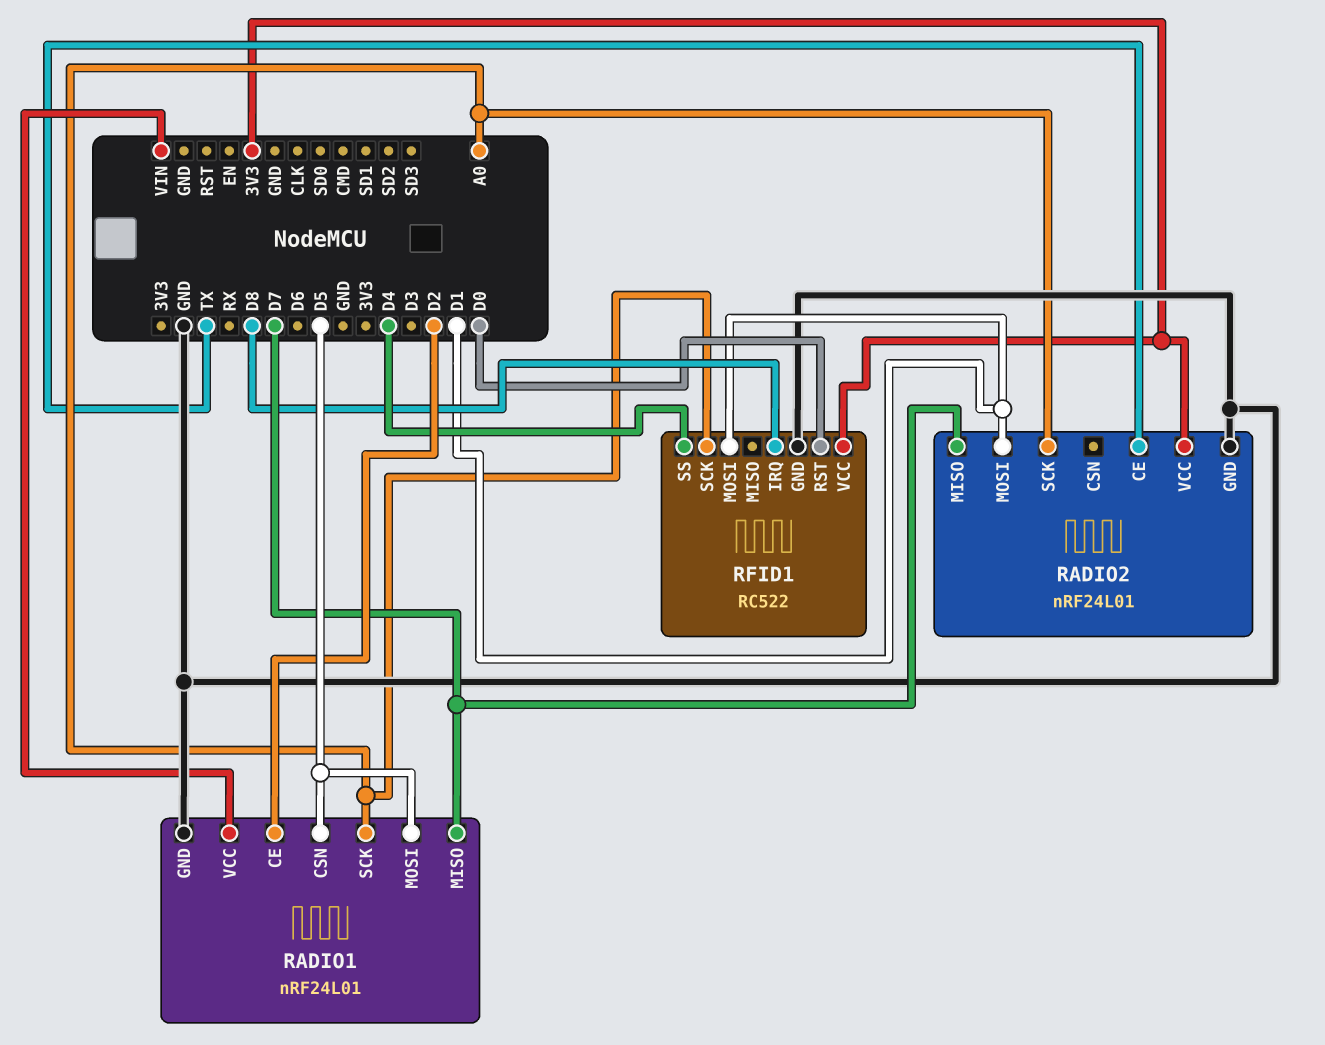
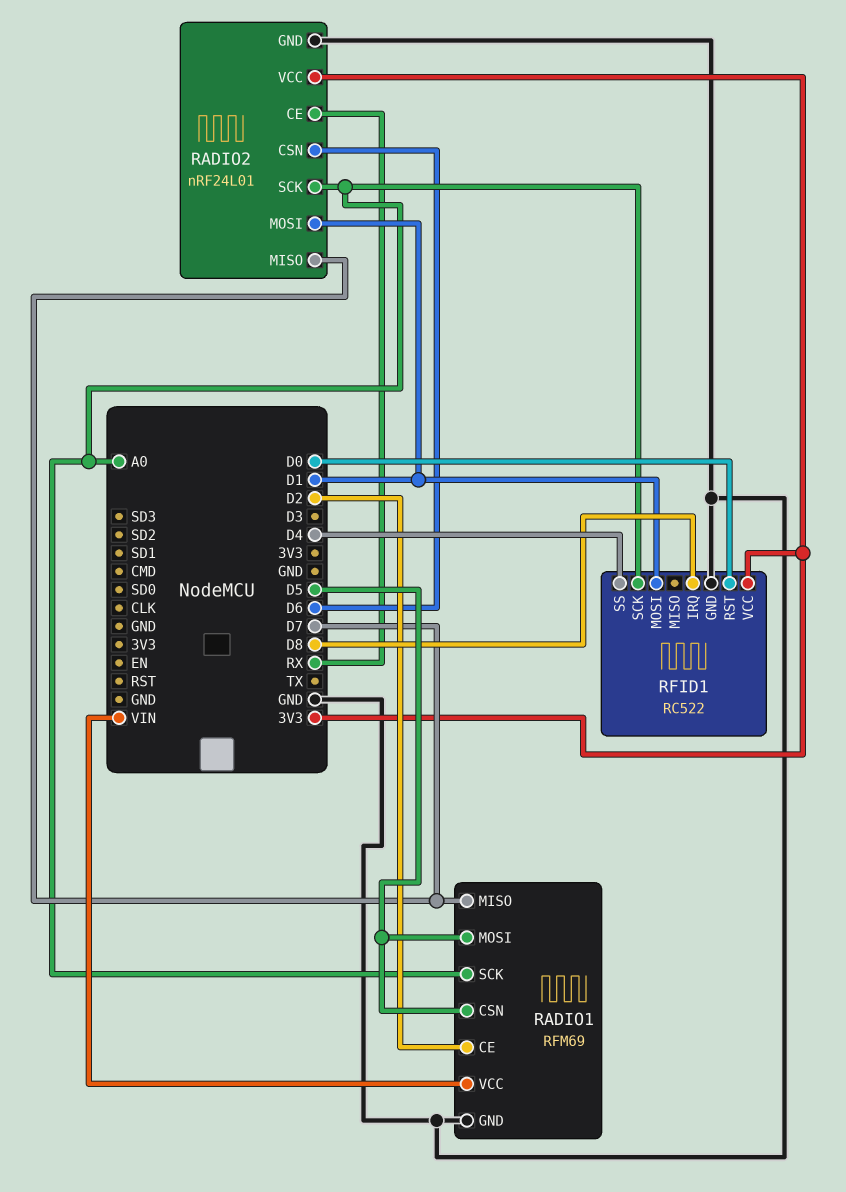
RADIO1: nRF24L01 -> RFM69
RADIO2 pin CE: TX -> RX
RADIO2 pin CSN: none -> D6

